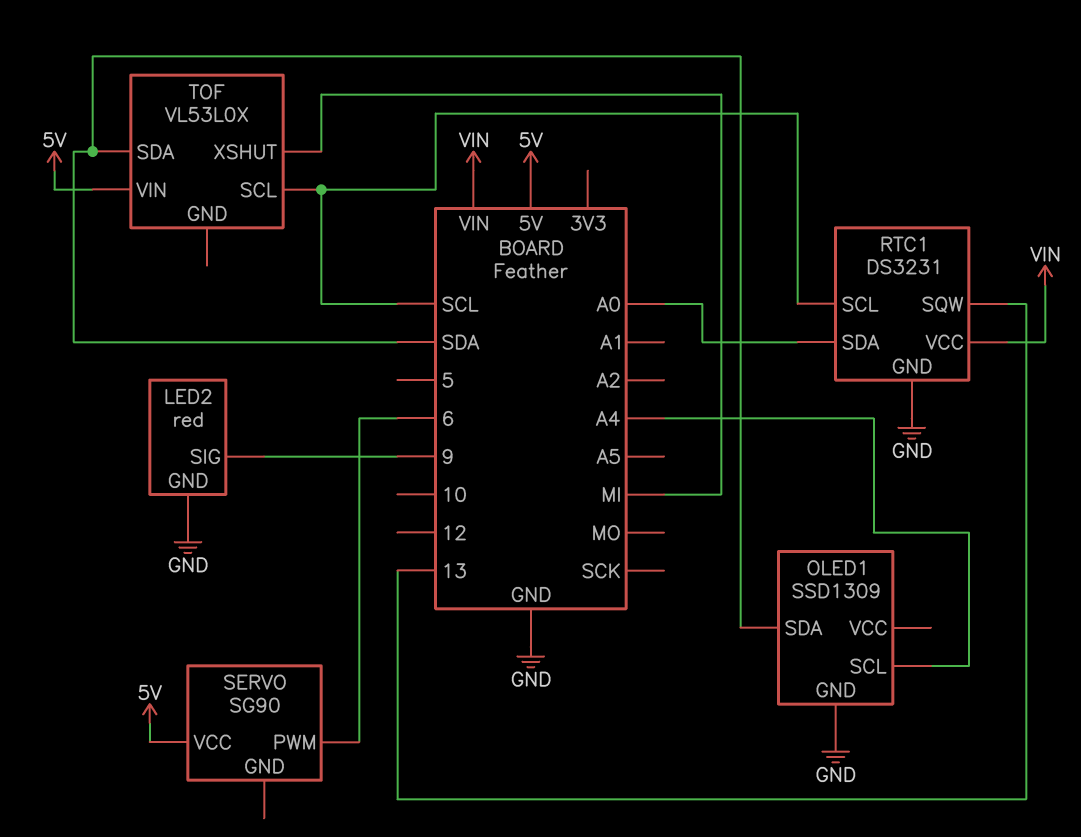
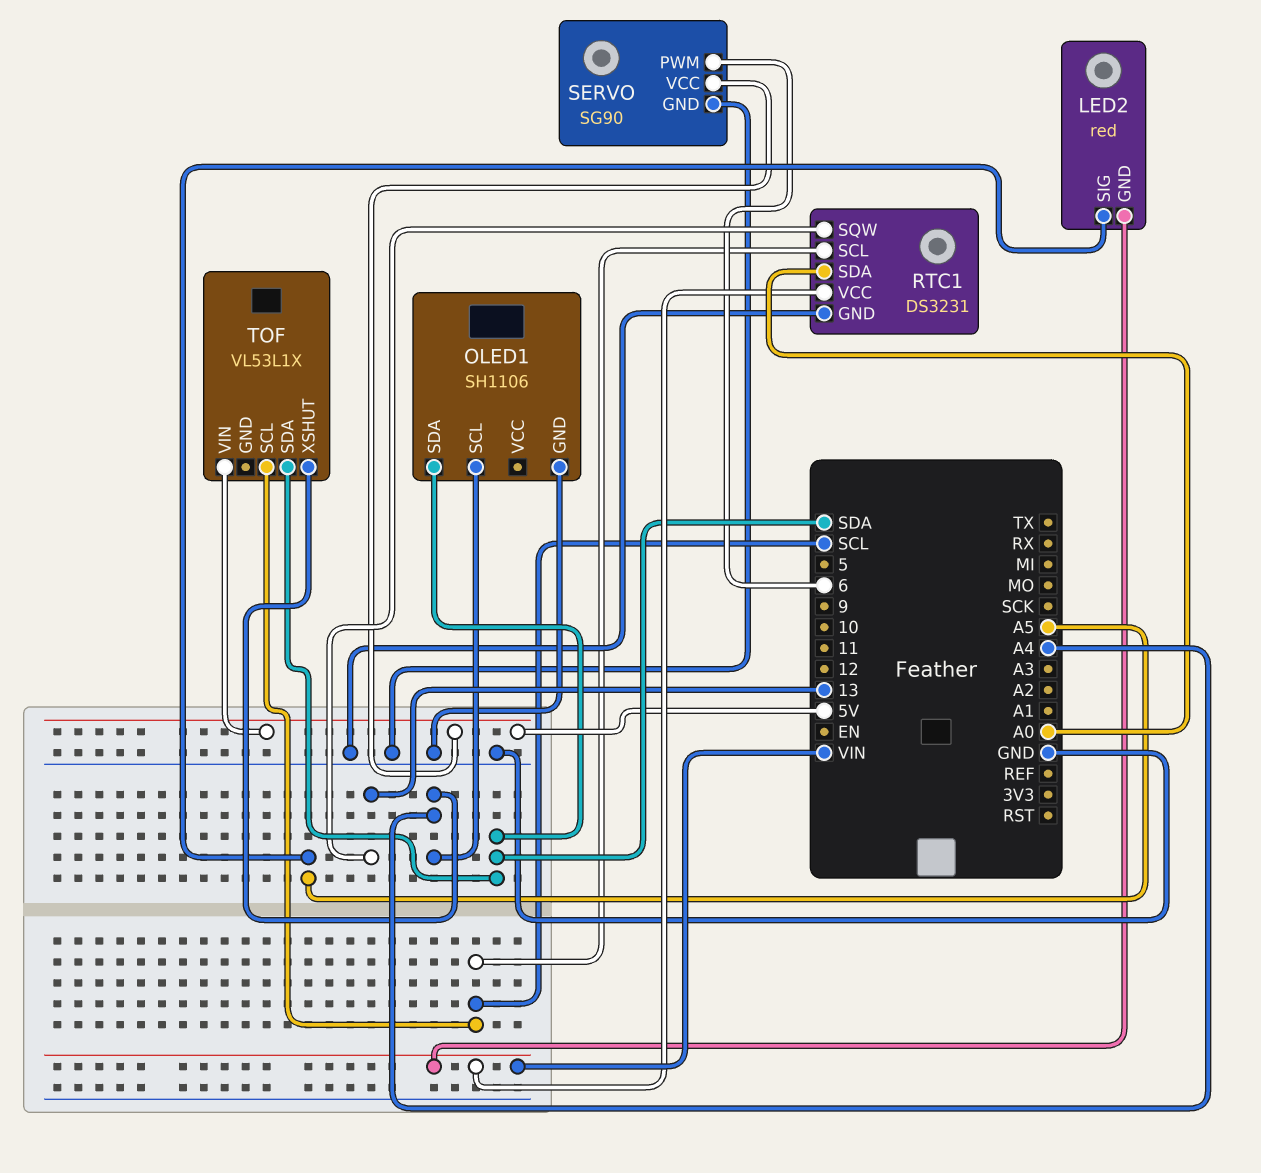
LED2 pin GND: GND -> VIN
LED2 pin SIG: 9 -> A5
OLED1: SSD1309 -> SH1106
SERVO pin GND: none -> GND
TOF: VL53L0X -> VL53L1X
TOF pin XSHUT: MI -> A4

